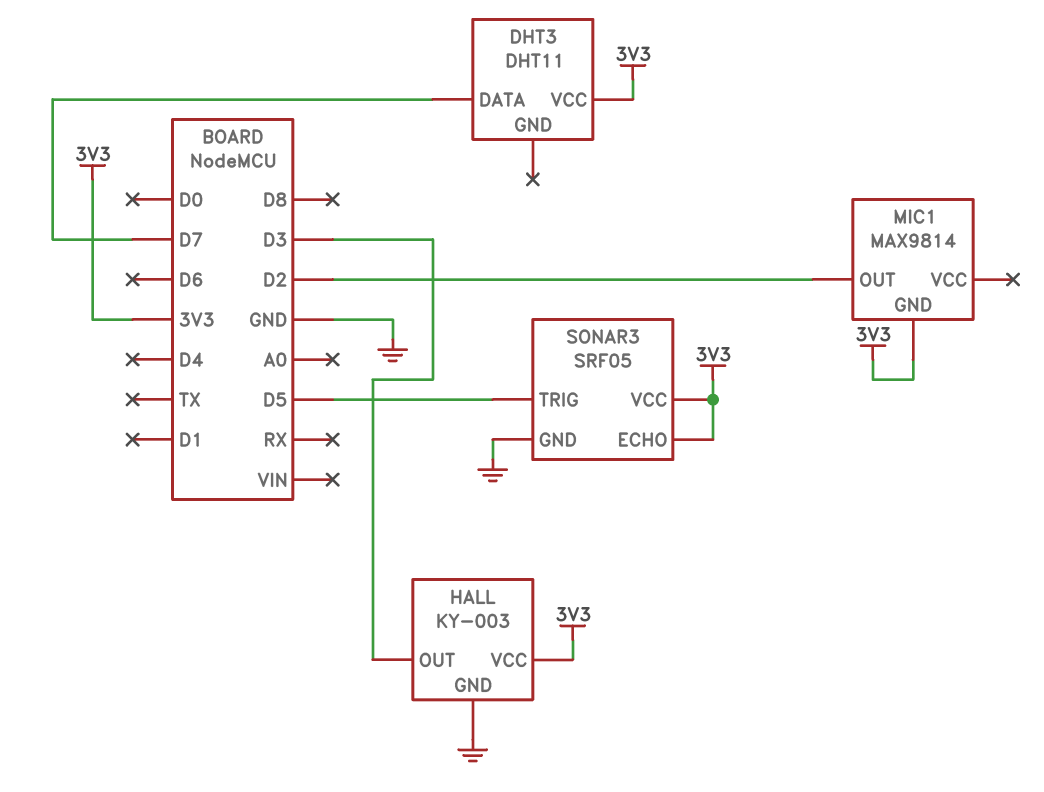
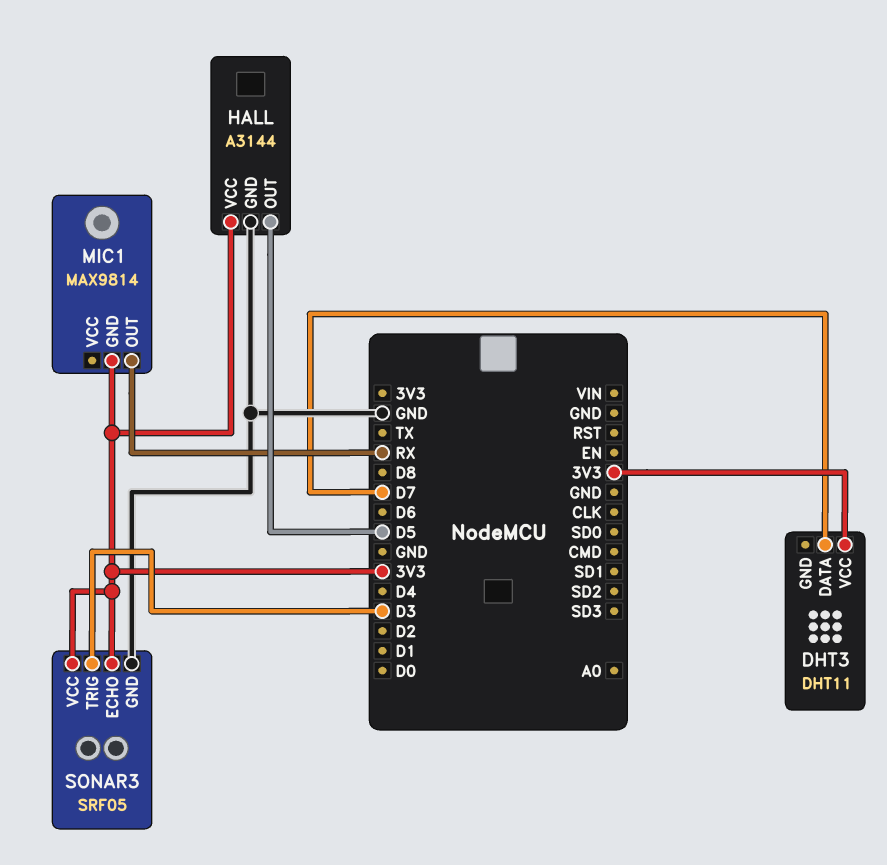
HALL: KY-003 -> A3144
HALL pin OUT: D3 -> D5
MIC1 pin OUT: D2 -> RX
SONAR3 pin TRIG: D5 -> D3

